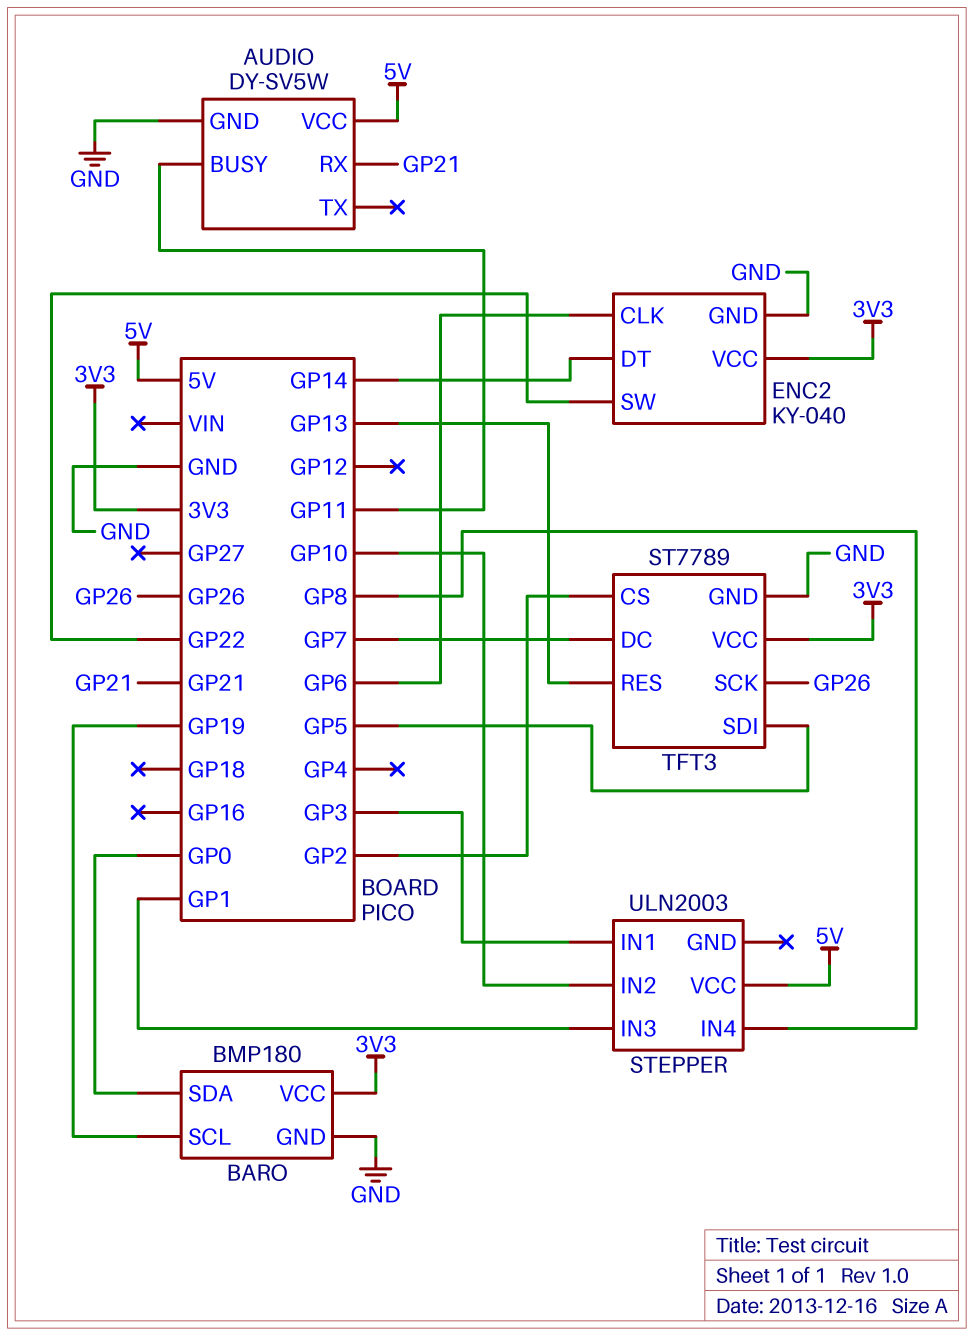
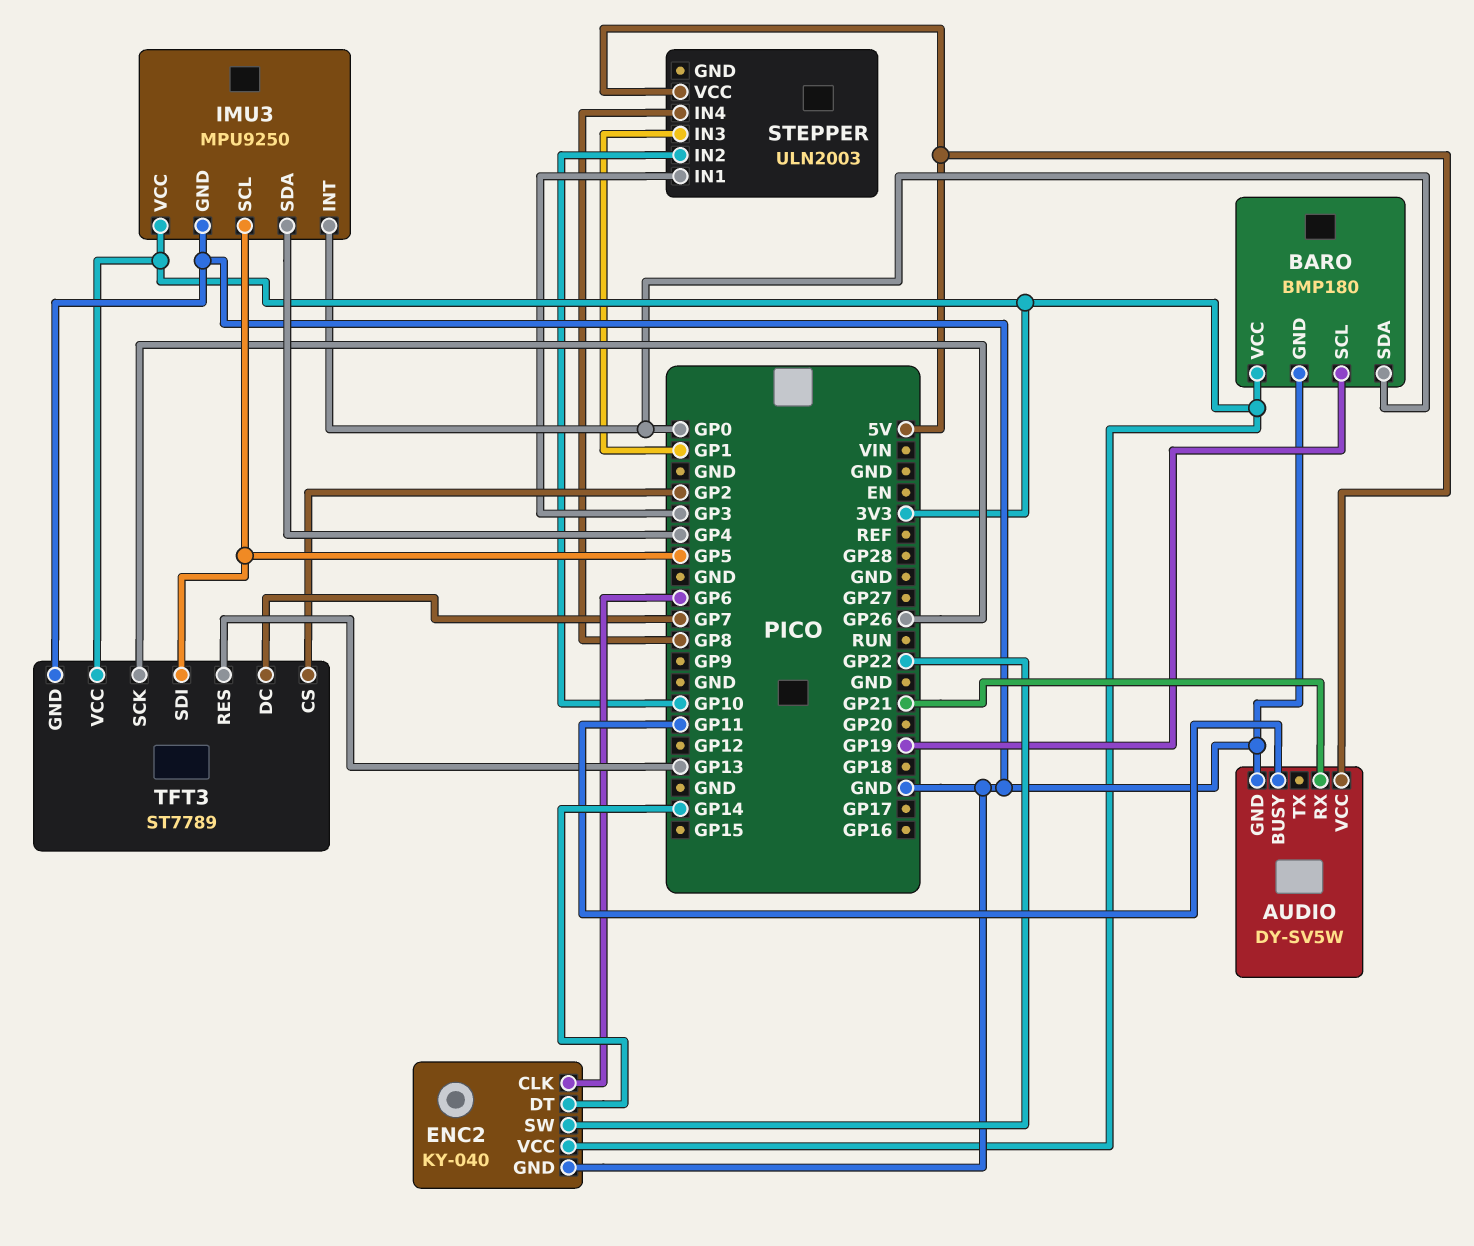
IMU3: none -> MPU9250
IMU3 pin GND: none -> GND
IMU3 pin INT: none -> GP0
IMU3 pin SCL: none -> GP5
IMU3 pin SDA: none -> GP4
IMU3 pin VCC: none -> 3V3

